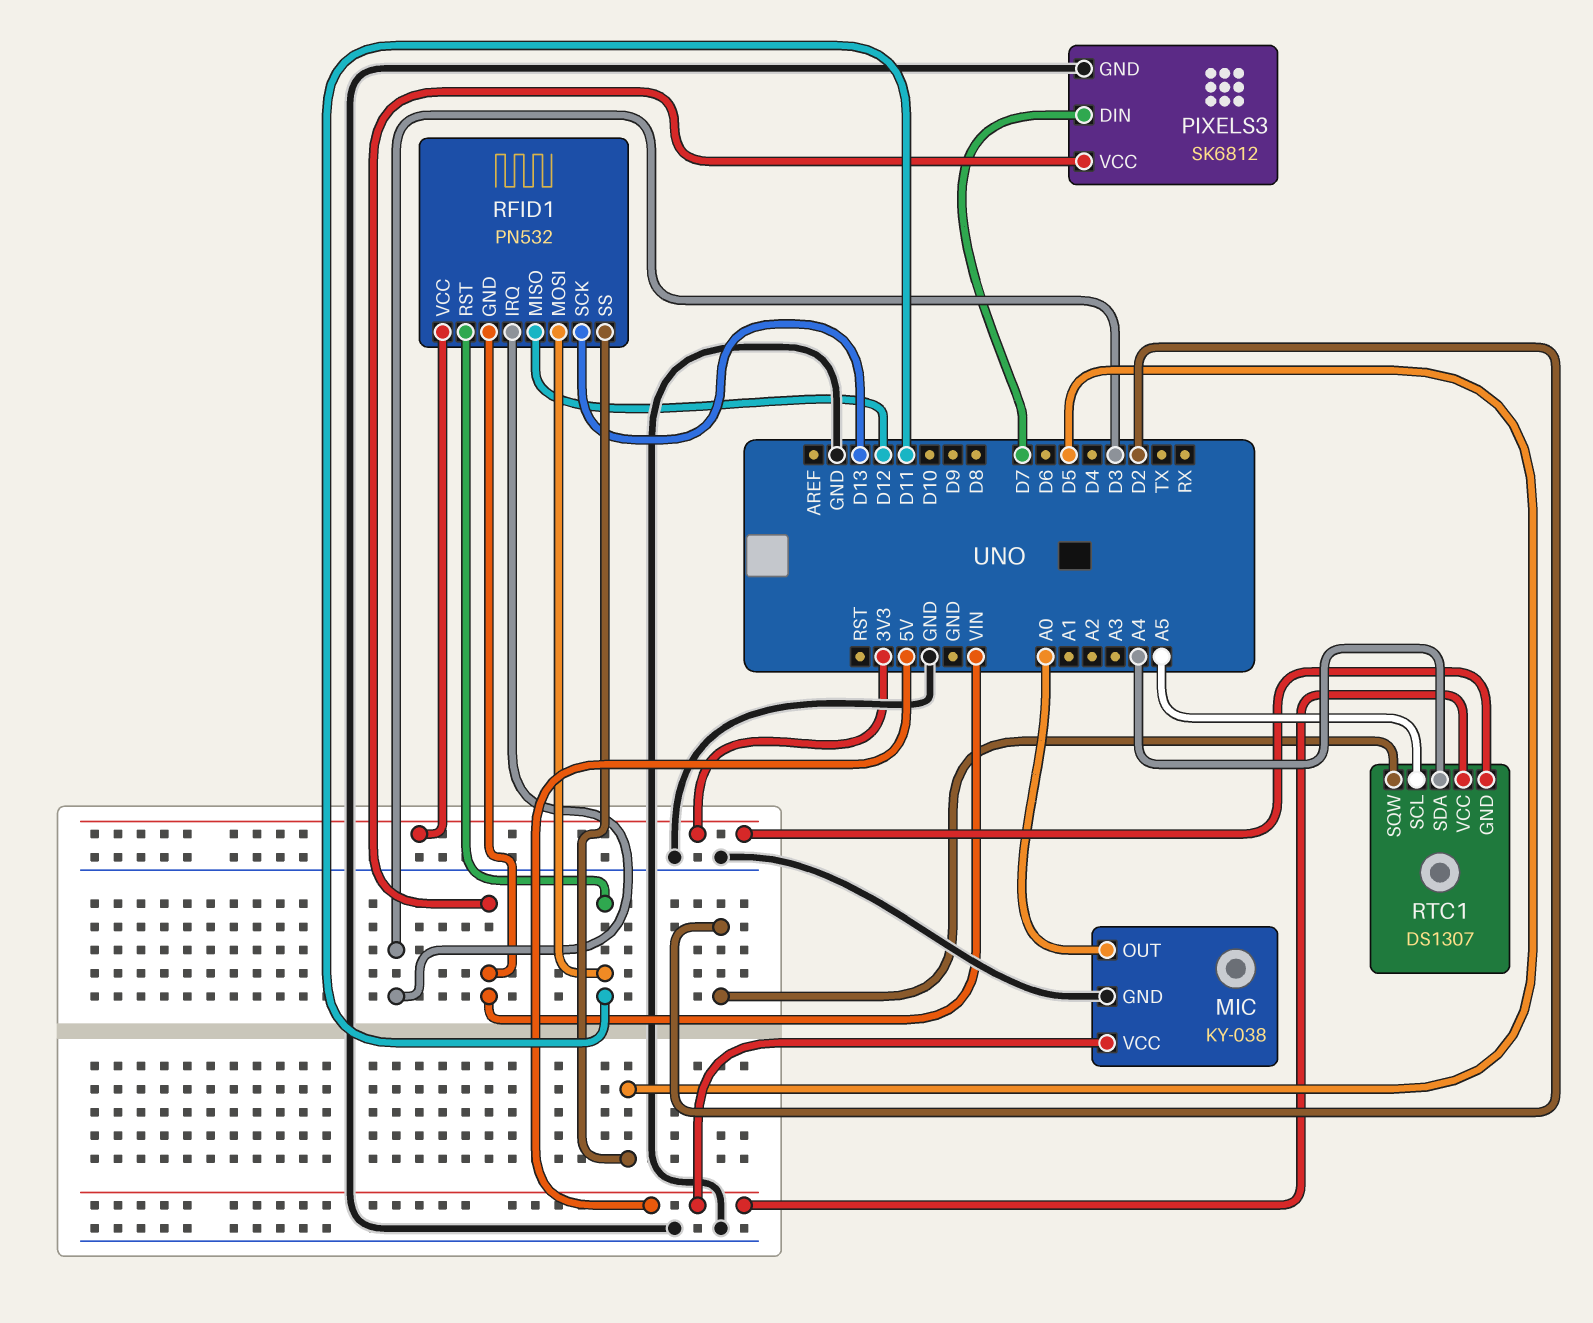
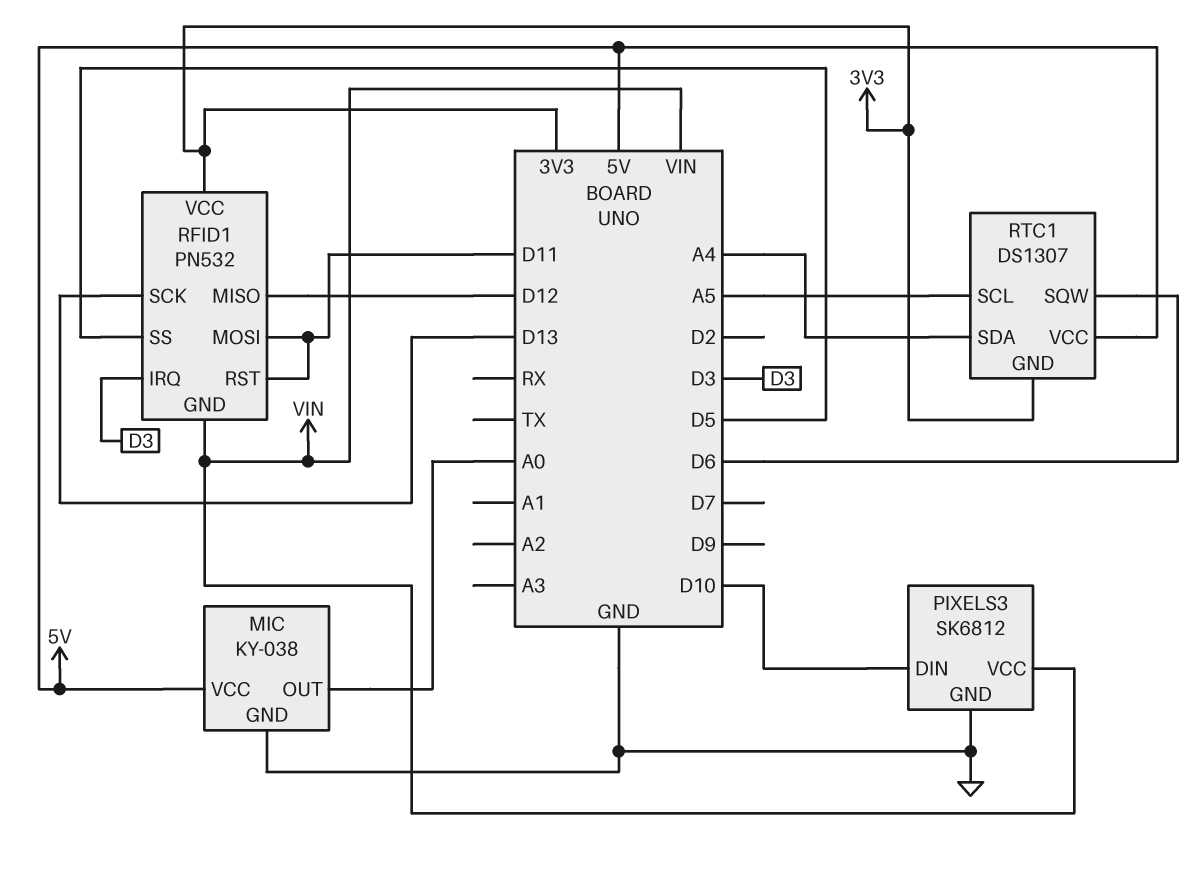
PIXELS3 pin DIN: D7 -> D10
RTC1 pin SQW: D2 -> D6

